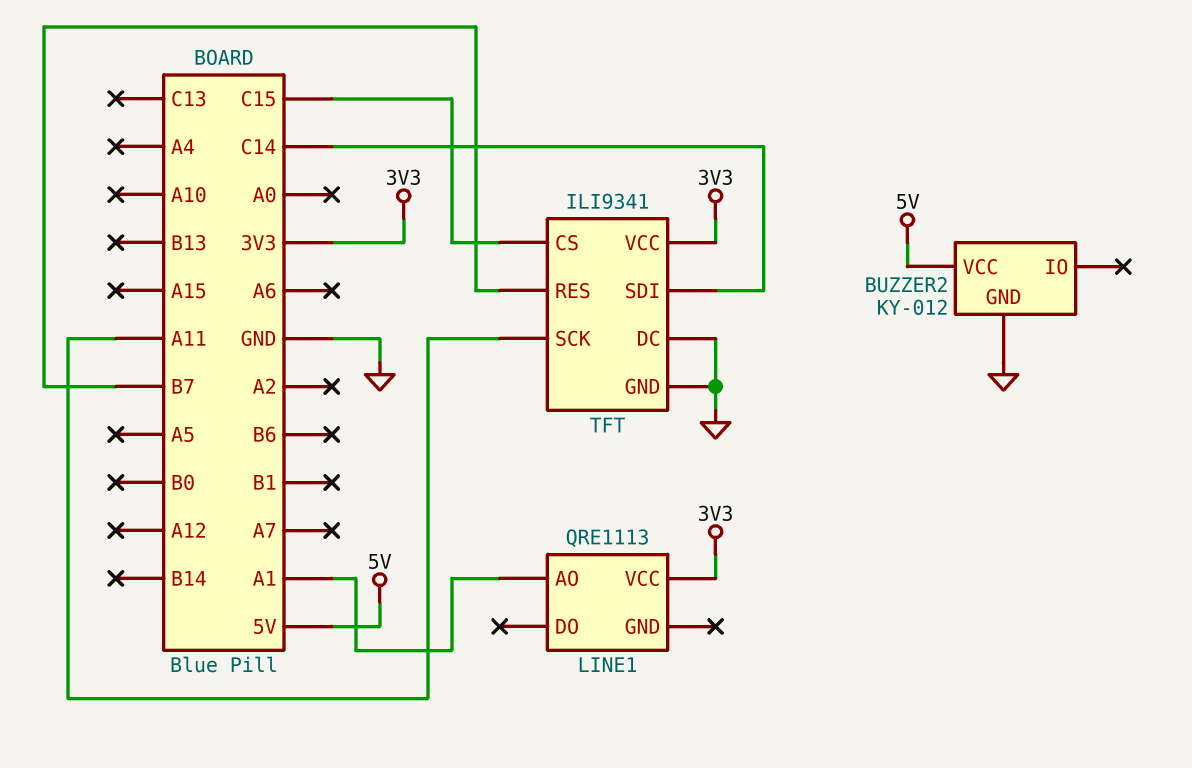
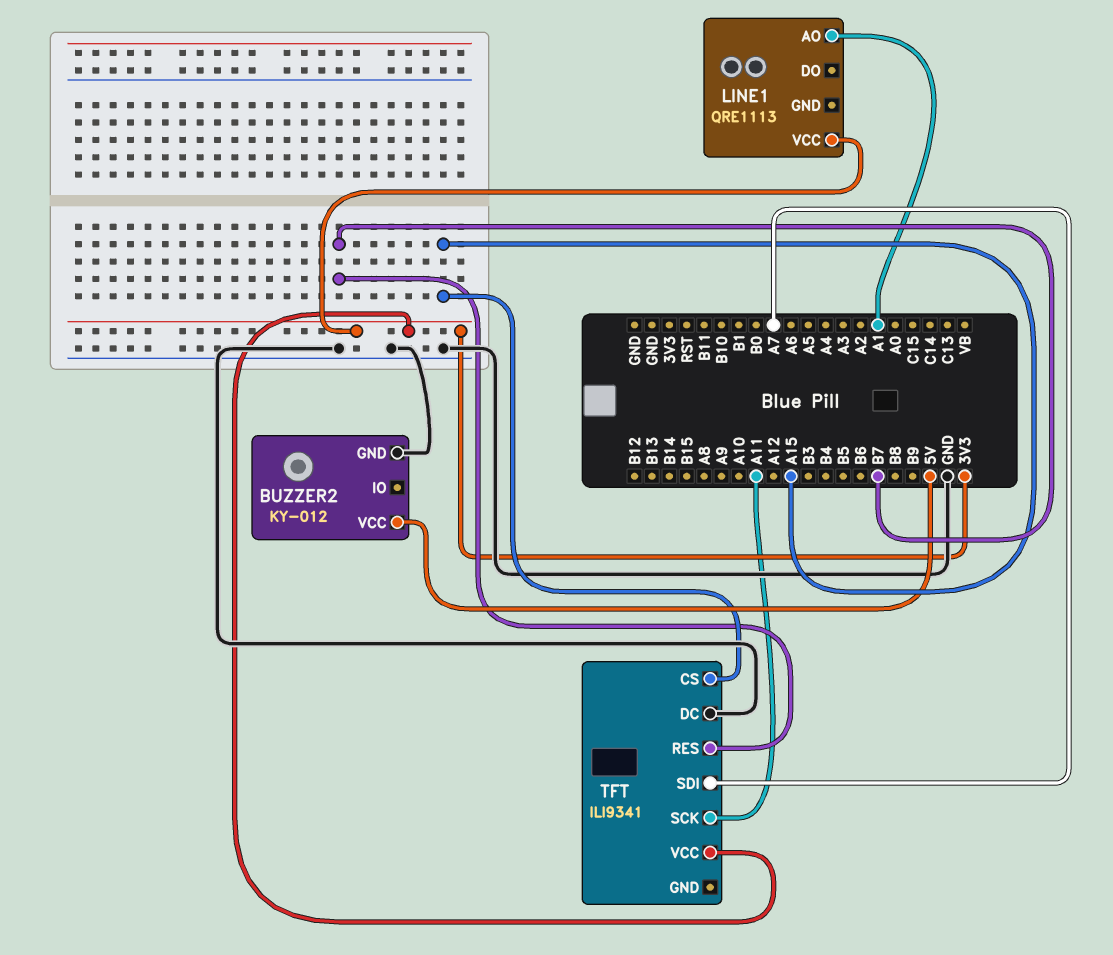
TFT pin CS: C15 -> A15
TFT pin GND: GND -> none
TFT pin SDI: C14 -> A7

